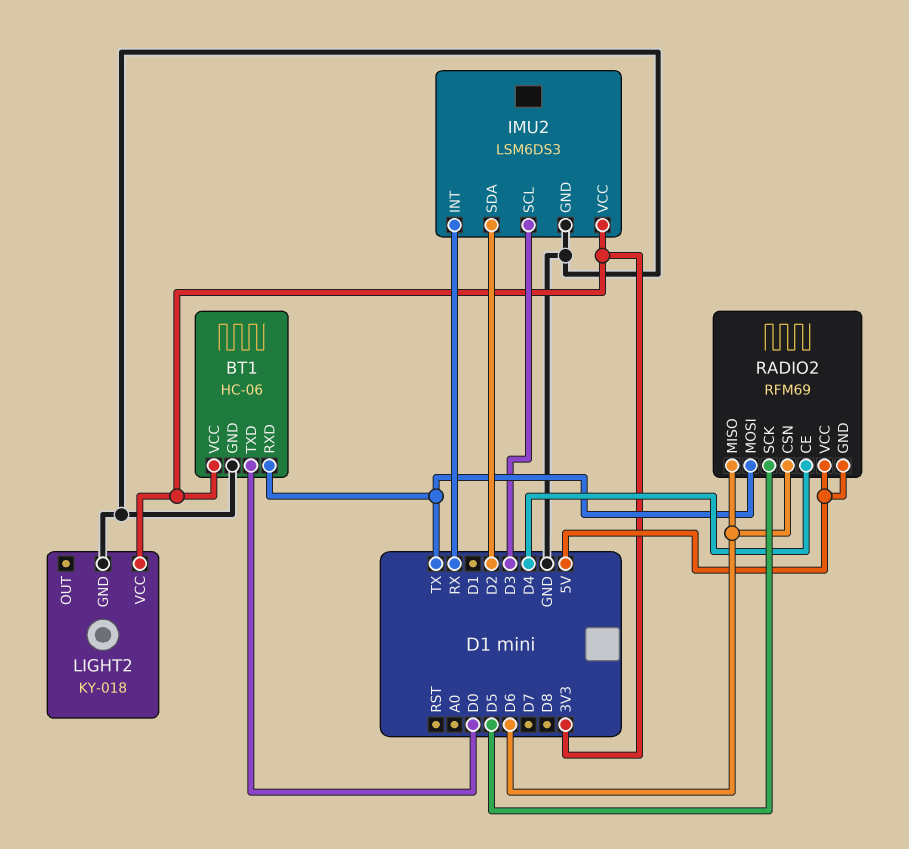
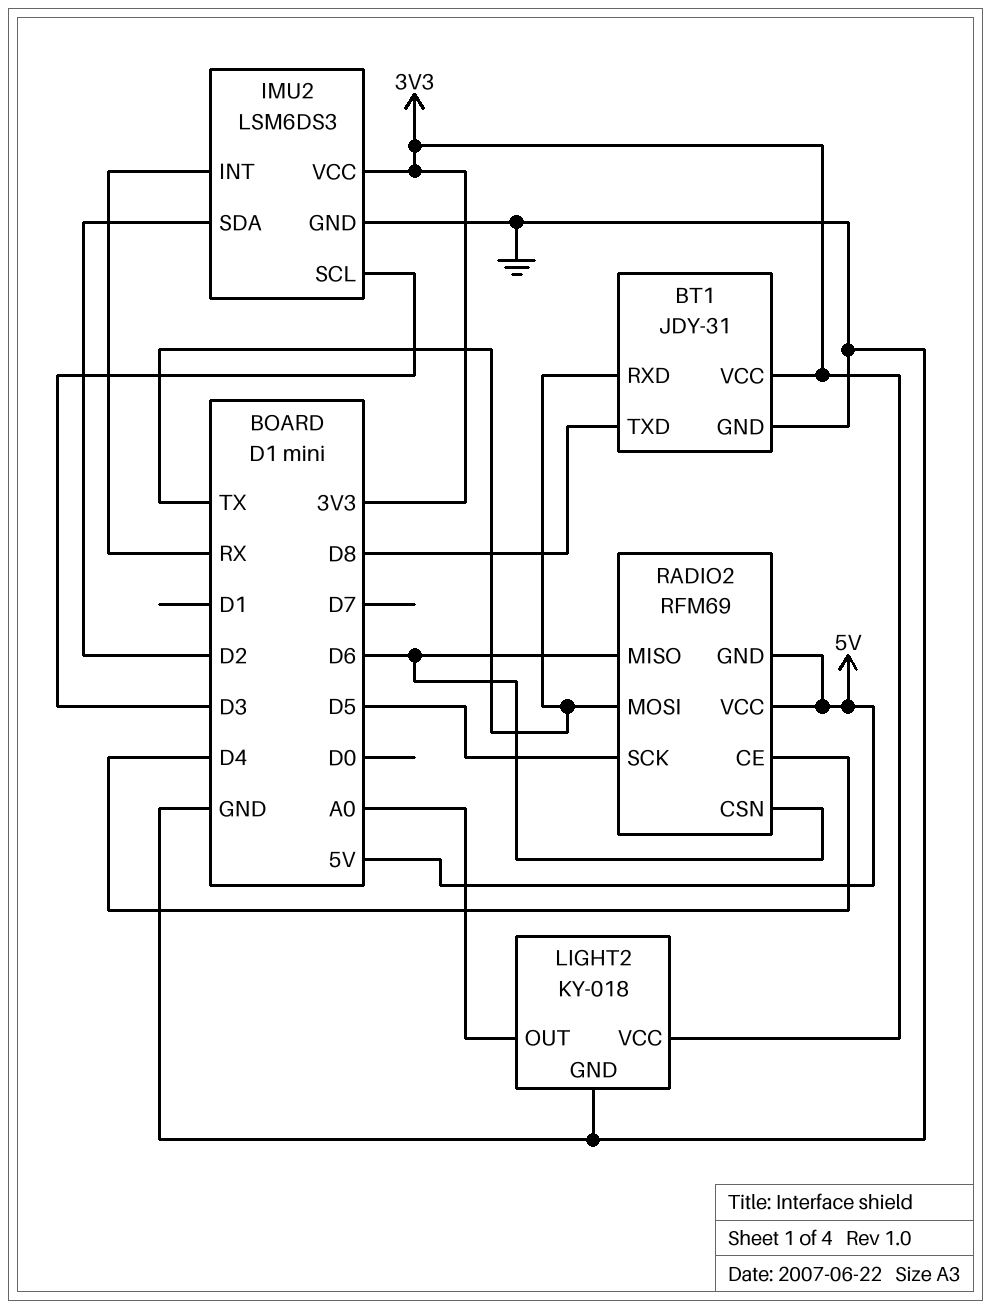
BT1: HC-06 -> JDY-31
BT1 pin TXD: D0 -> D8
LIGHT2 pin OUT: none -> A0

